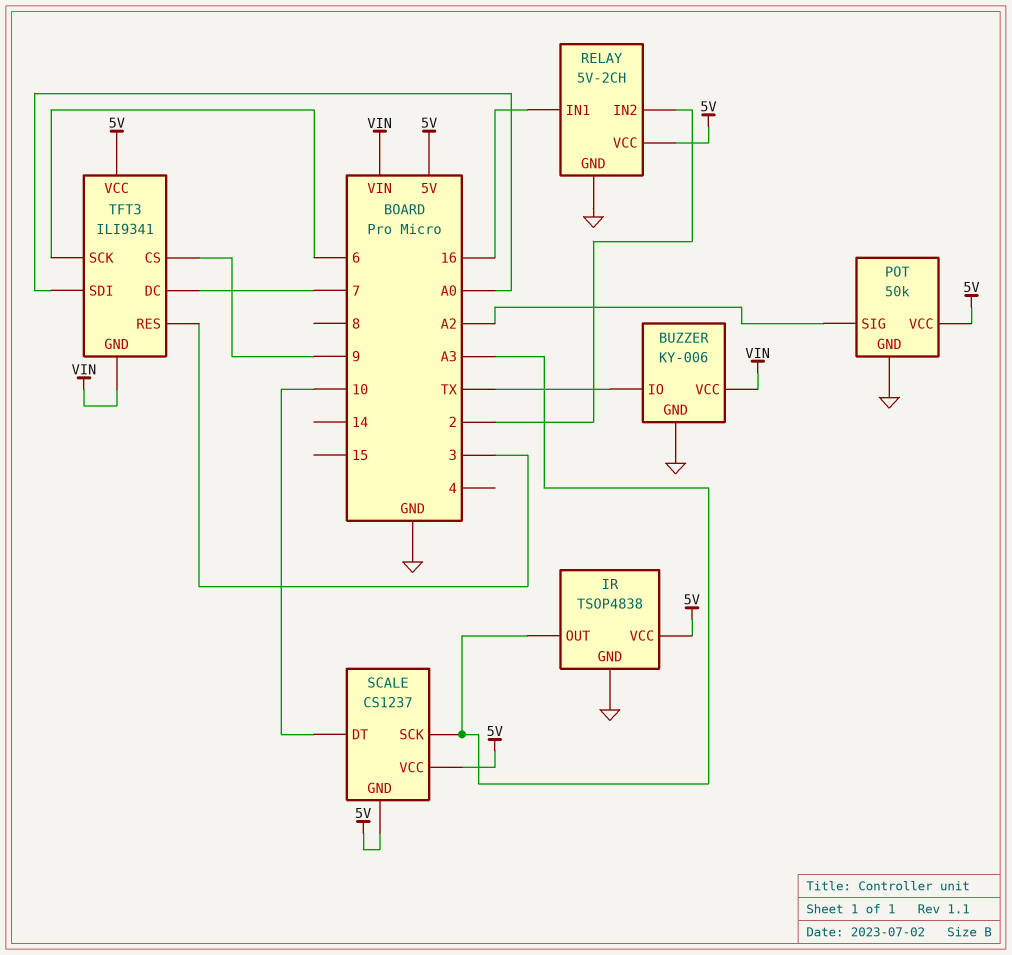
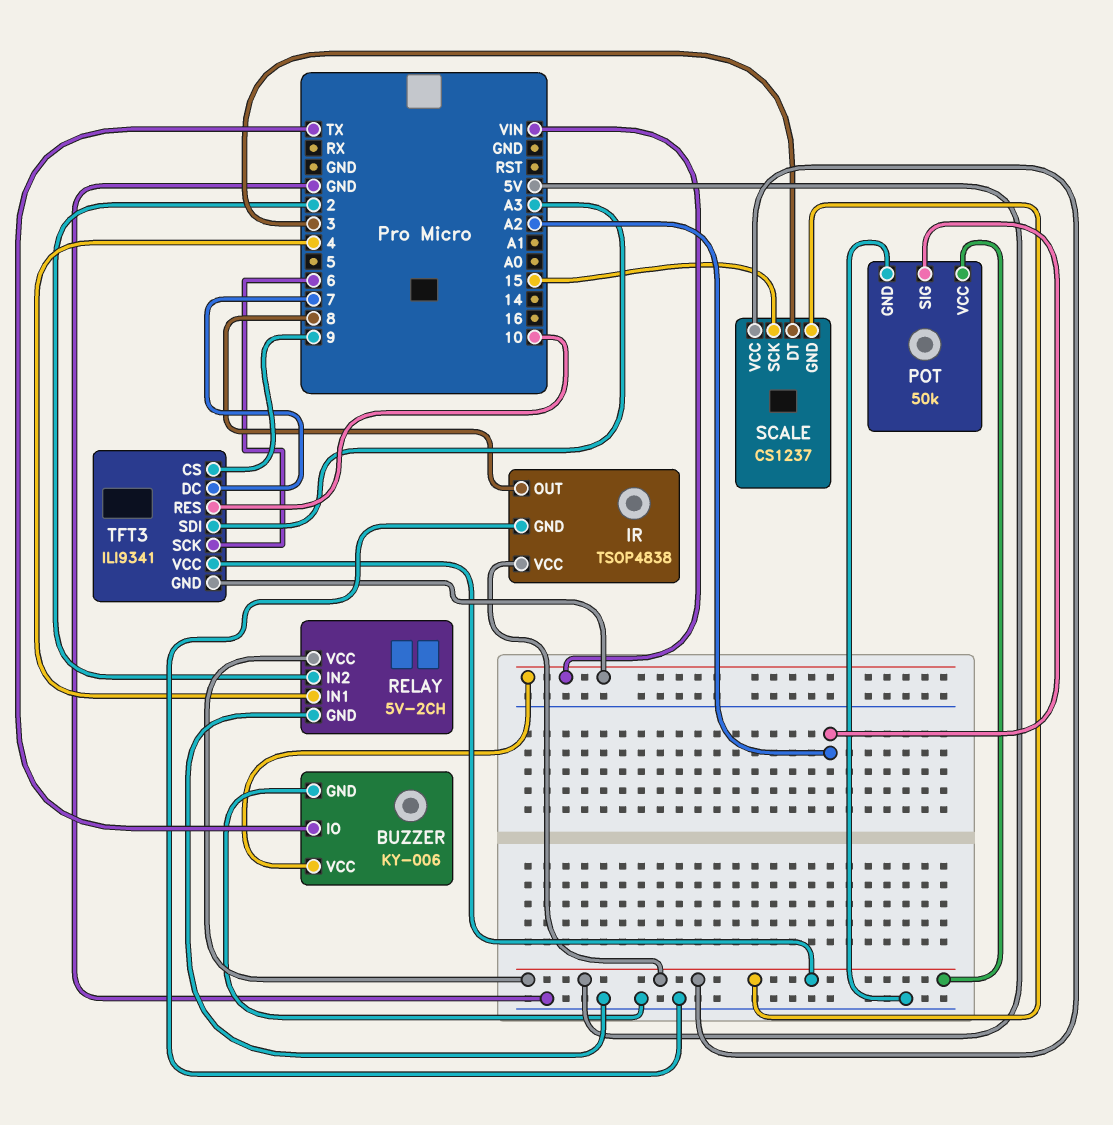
IR pin OUT: A3 -> 8
RELAY pin IN1: 16 -> 4
SCALE pin DT: 10 -> 3
SCALE pin SCK: A3 -> 15
TFT3 pin RES: 3 -> 10
TFT3 pin SDI: A0 -> A3

